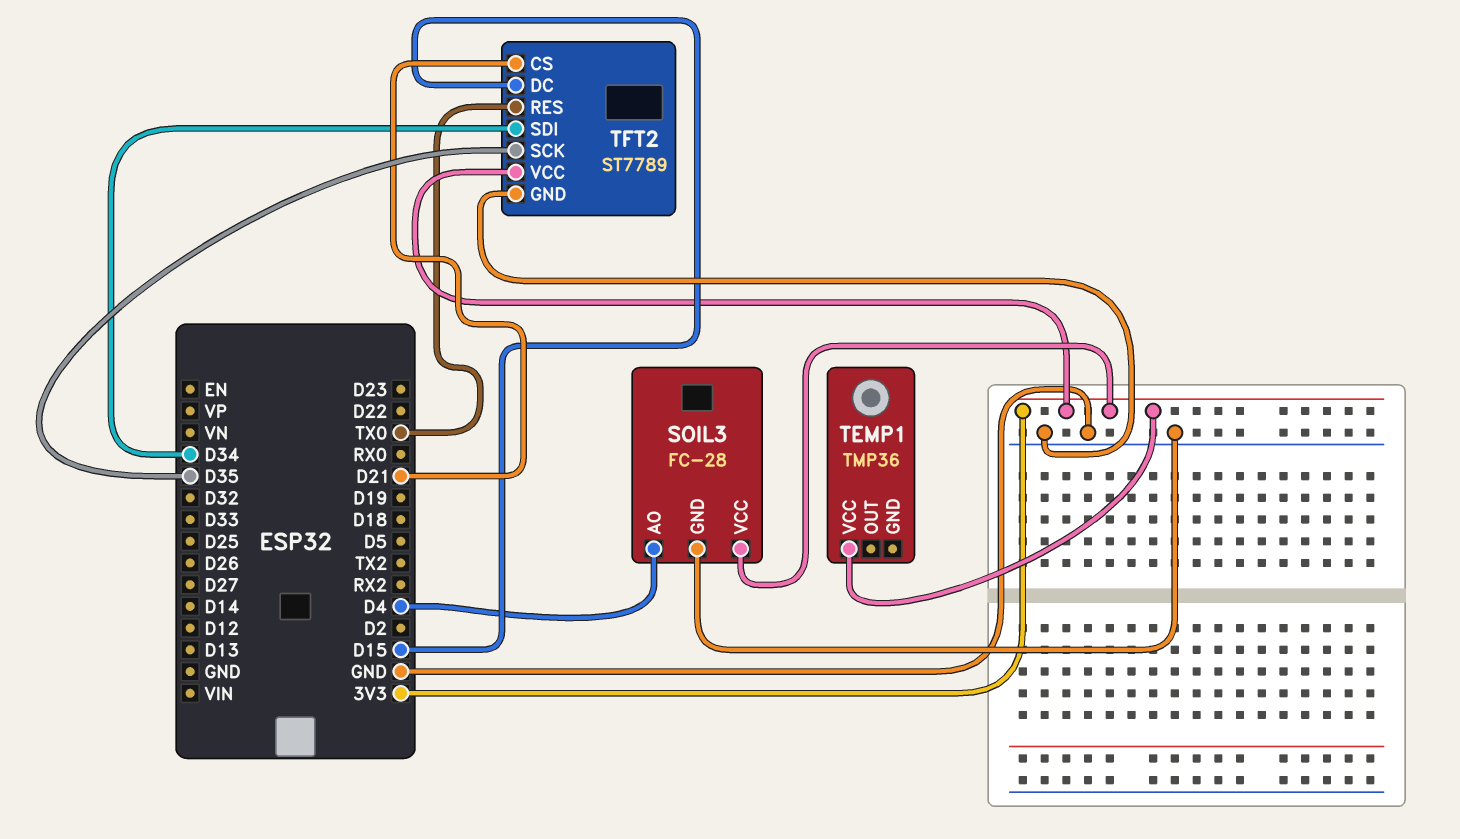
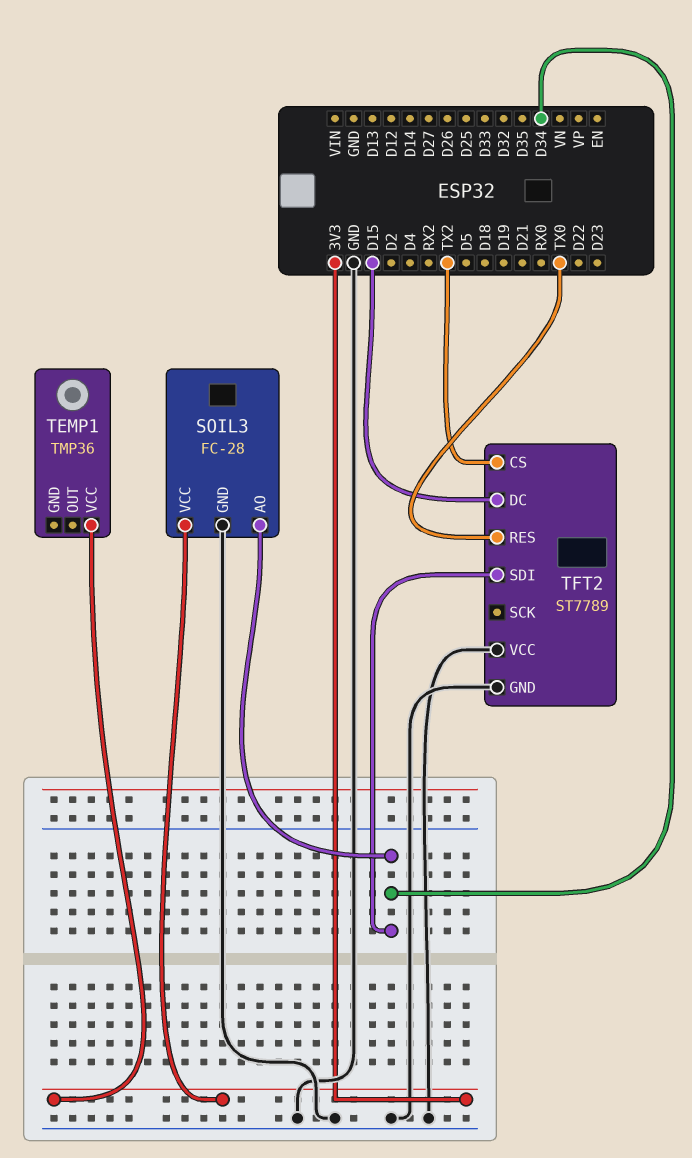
SOIL3 pin AO: D4 -> D34
TFT2 pin CS: D21 -> TX2
TFT2 pin SCK: D35 -> none
TFT2 pin VCC: 3V3 -> GND

